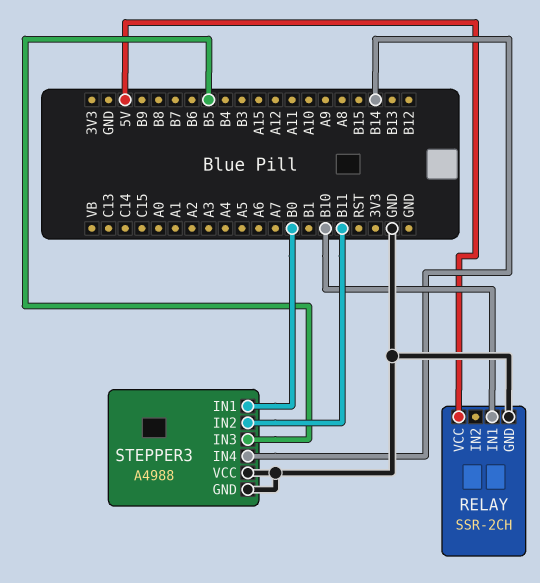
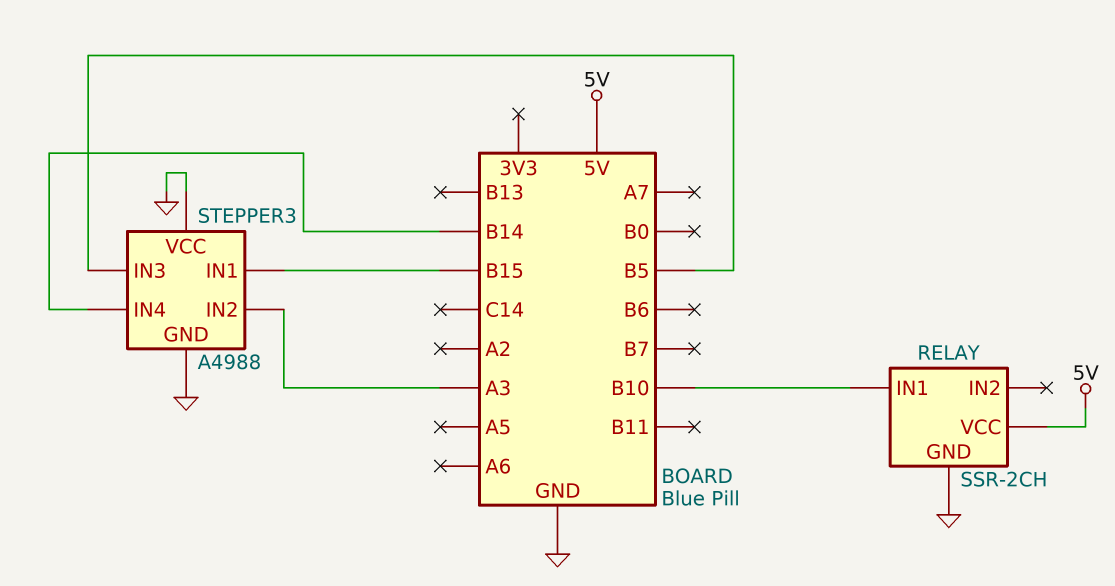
STEPPER3 pin IN1: B0 -> B15
STEPPER3 pin IN2: B11 -> A3

